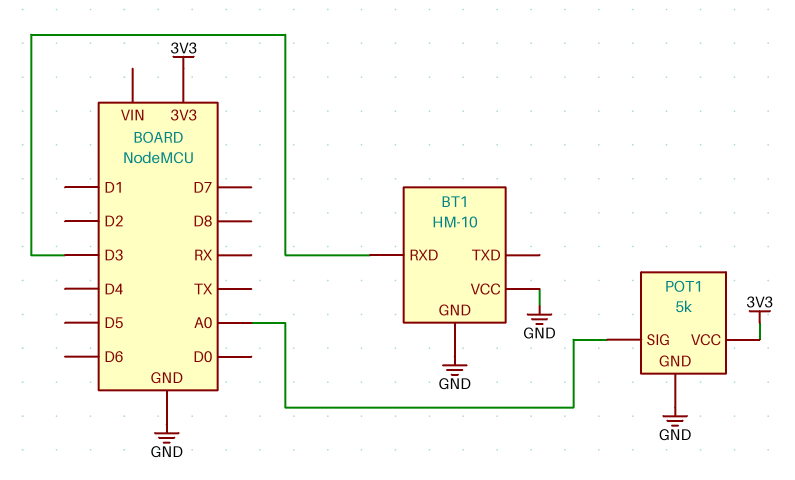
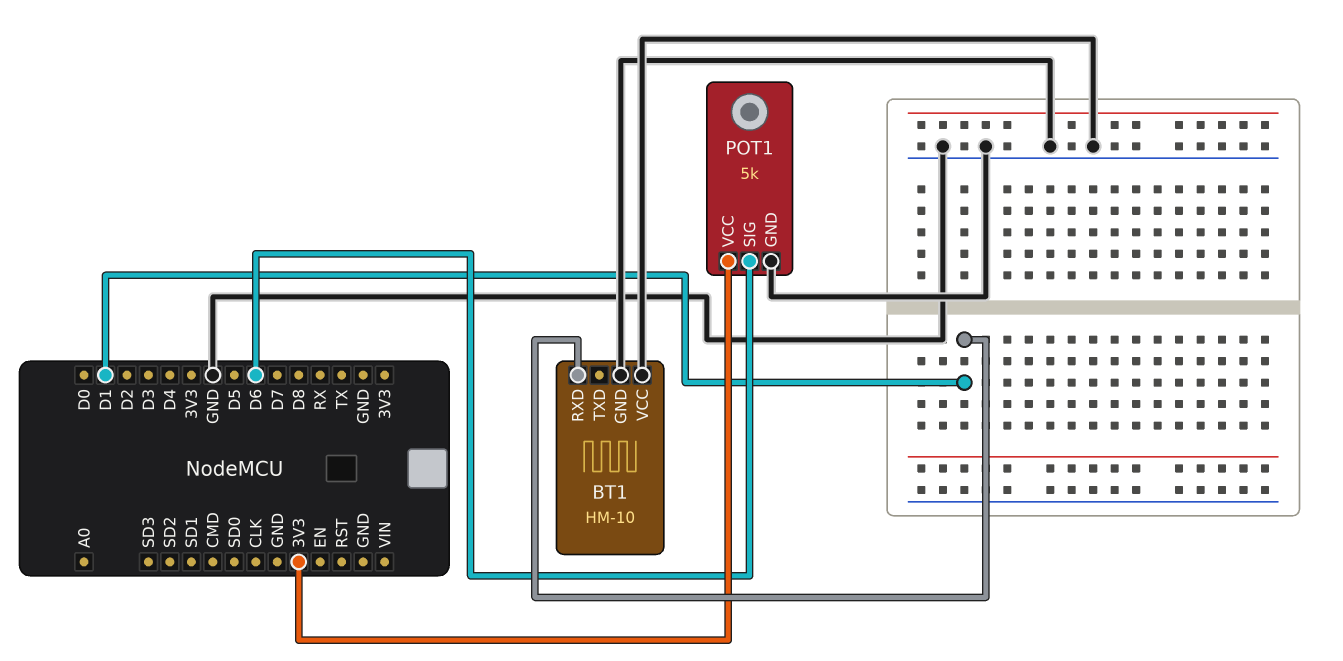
BT1 pin RXD: D3 -> D1
POT1 pin SIG: A0 -> D6

